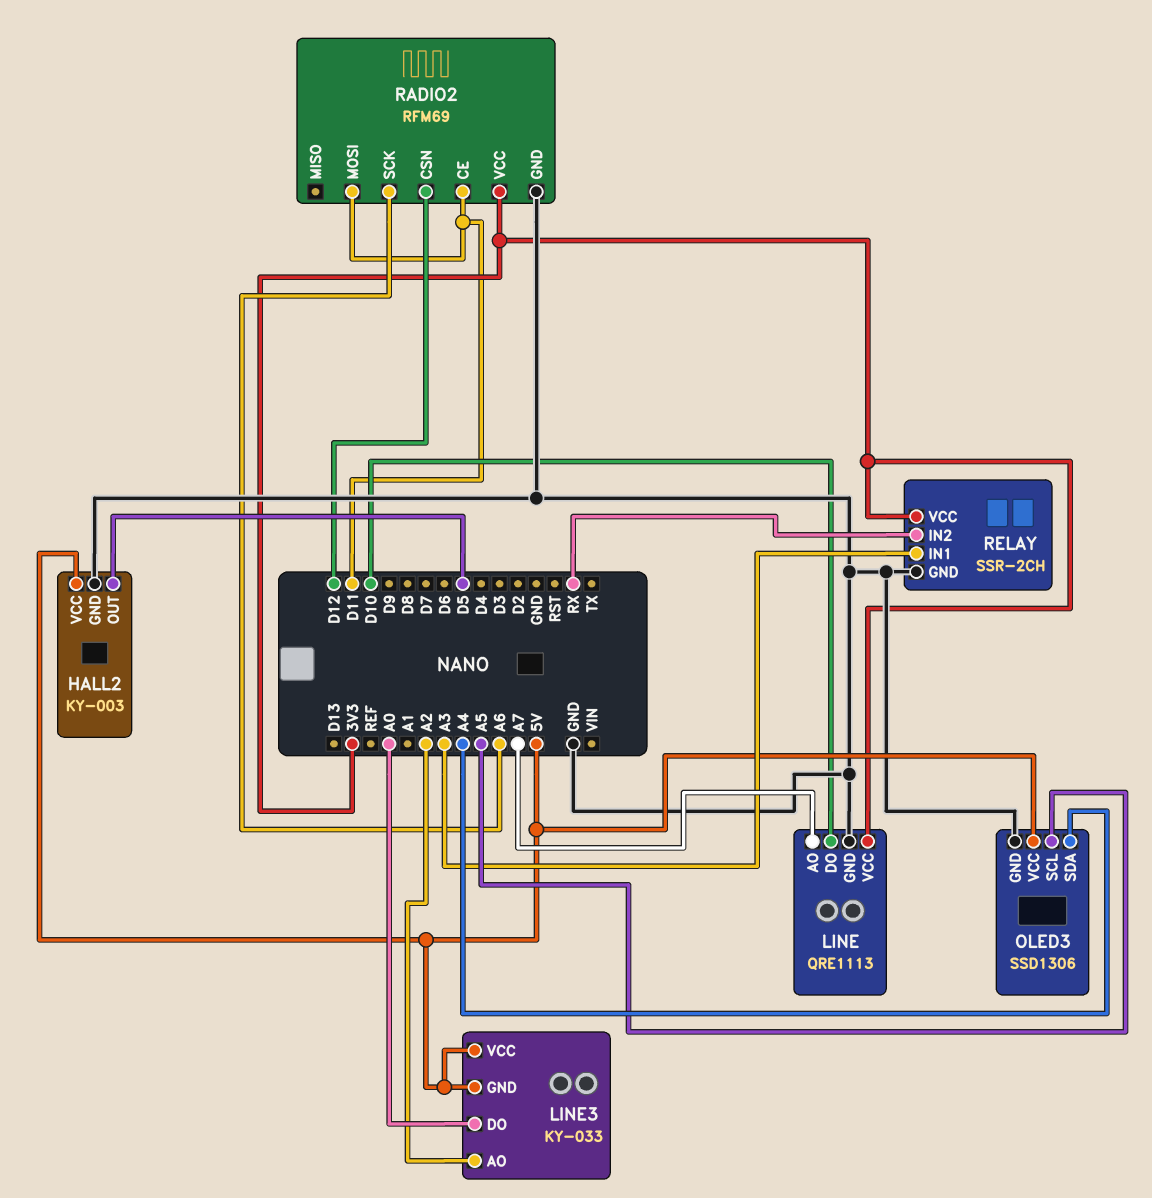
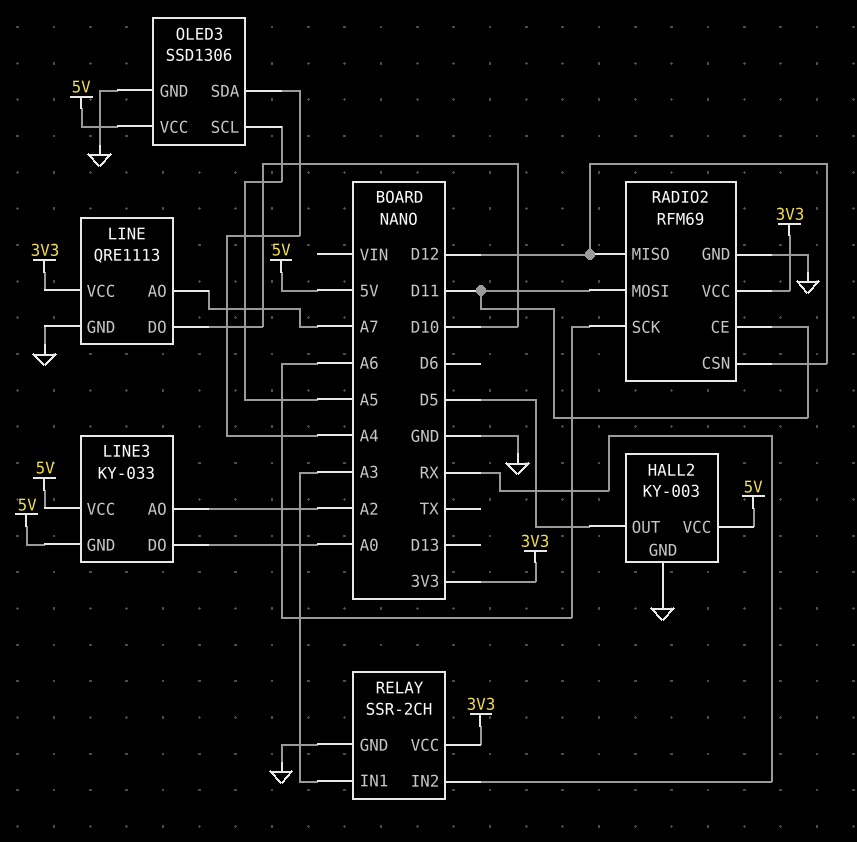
RADIO2 pin MISO: none -> D12

